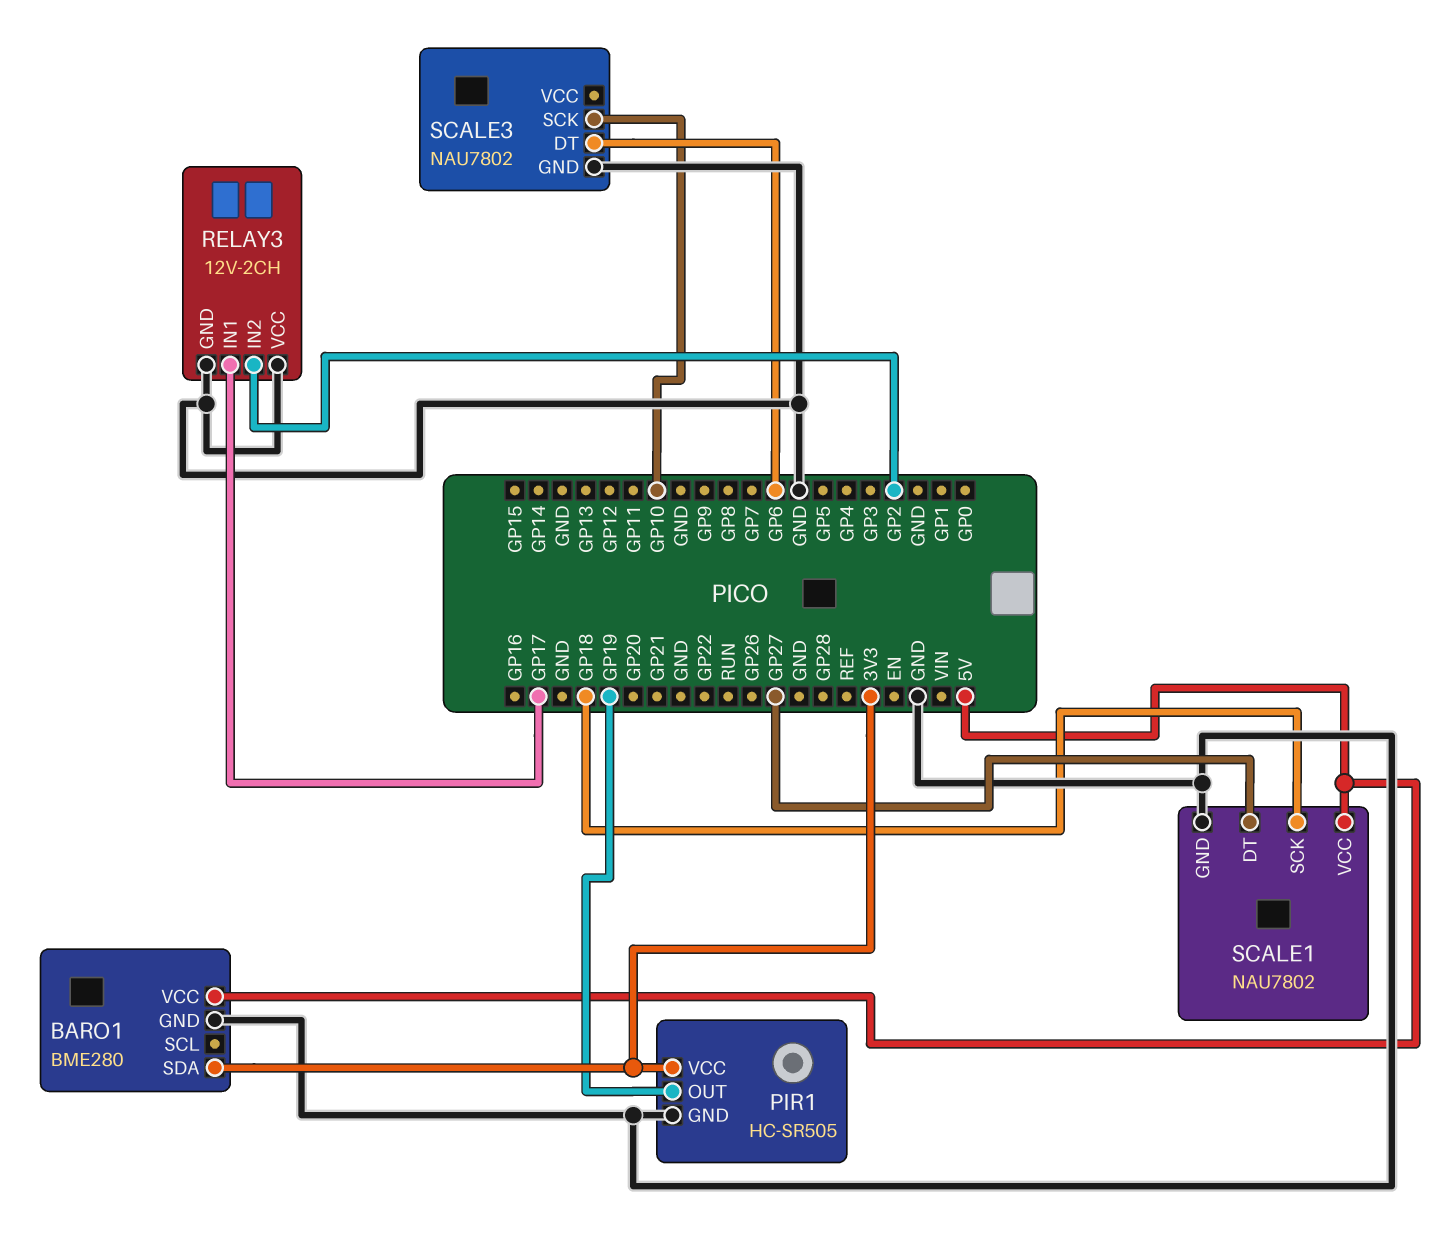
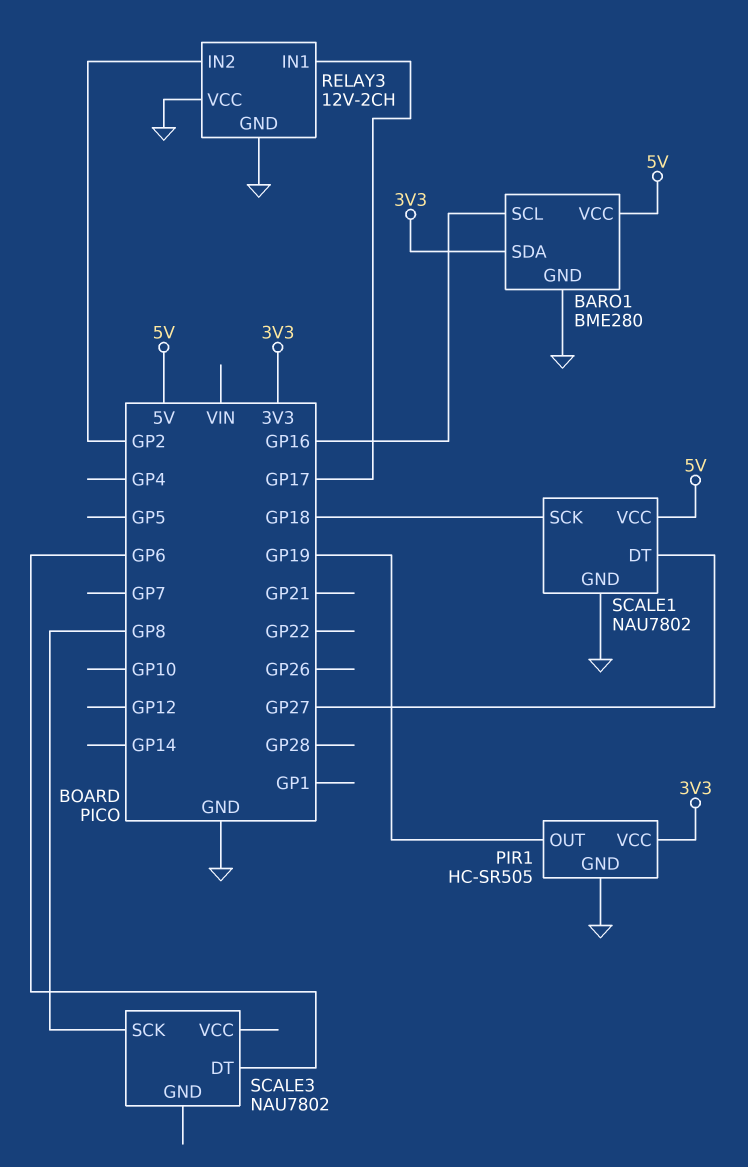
BARO1 pin SCL: none -> GP16
SCALE3 pin GND: GND -> none
SCALE3 pin SCK: GP10 -> GP8

